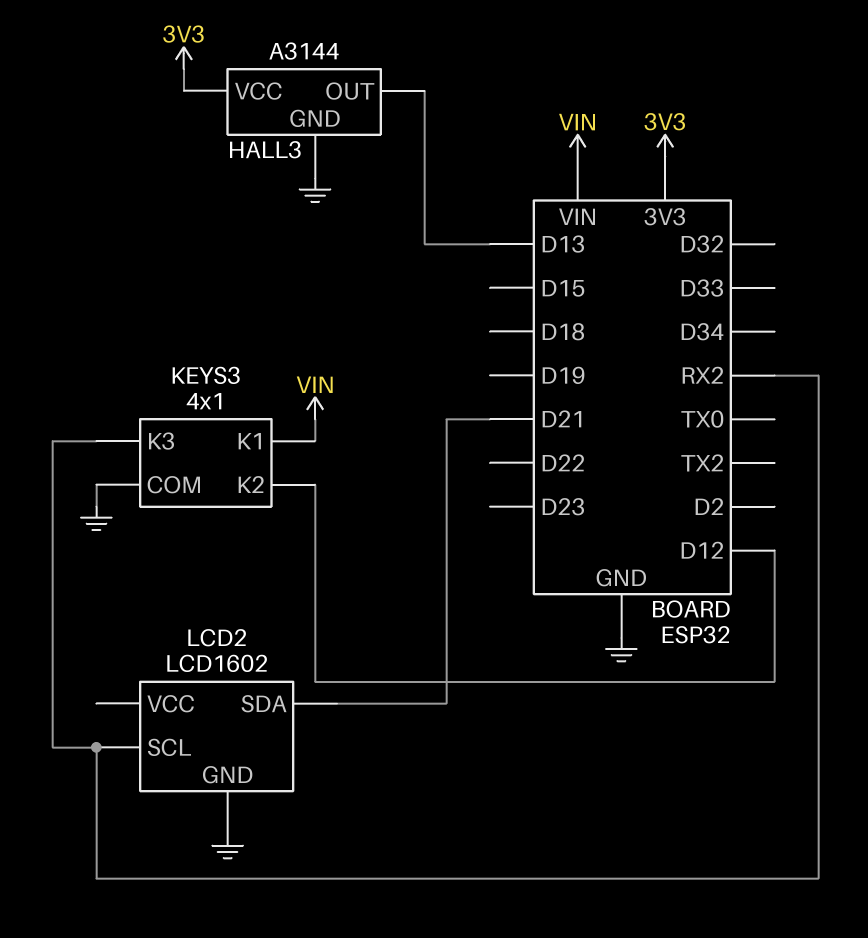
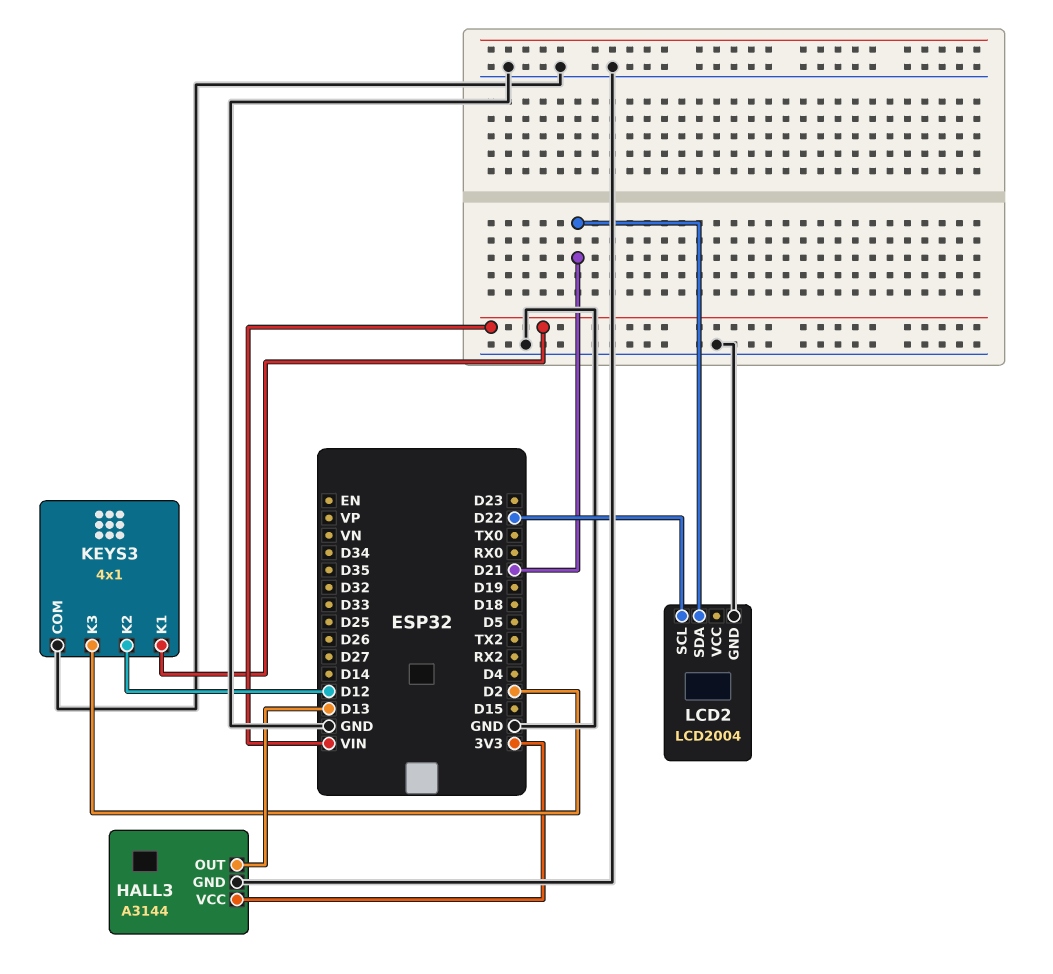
KEYS3 pin K3: RX2 -> D2
LCD2: LCD1602 -> LCD2004
LCD2 pin SCL: RX2 -> D22

